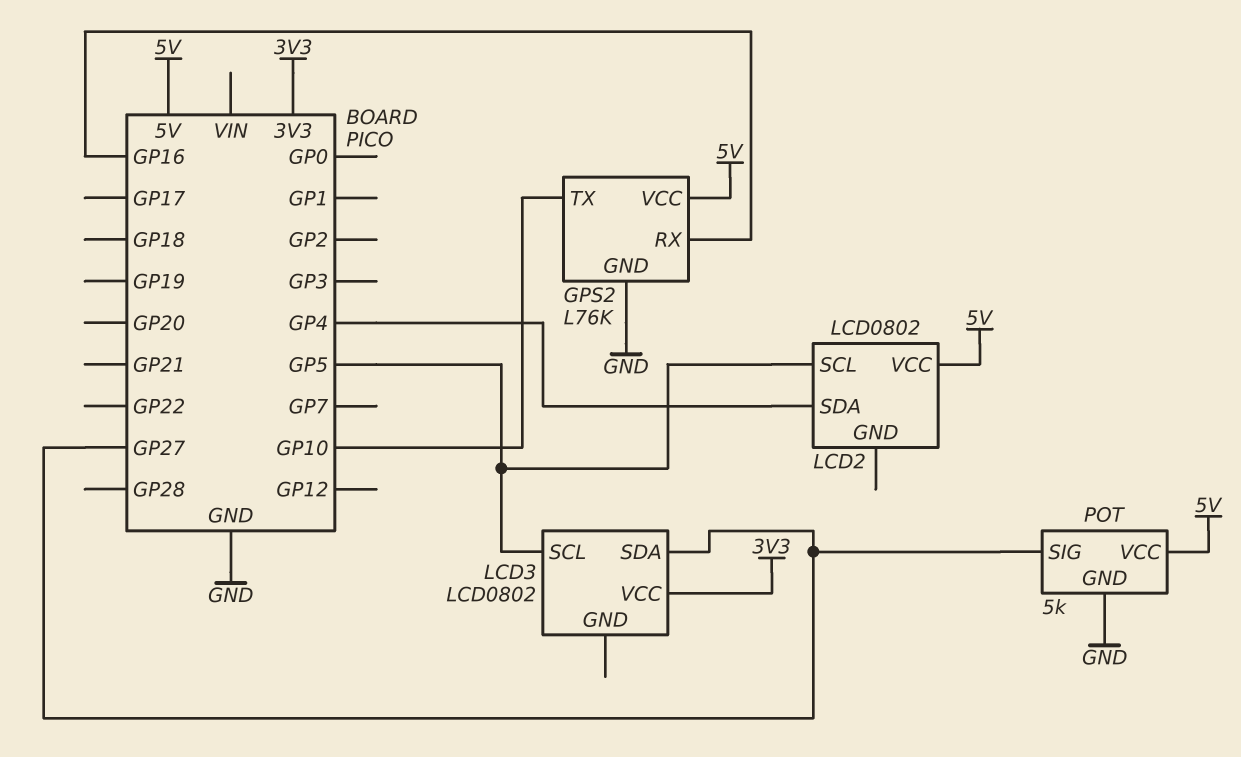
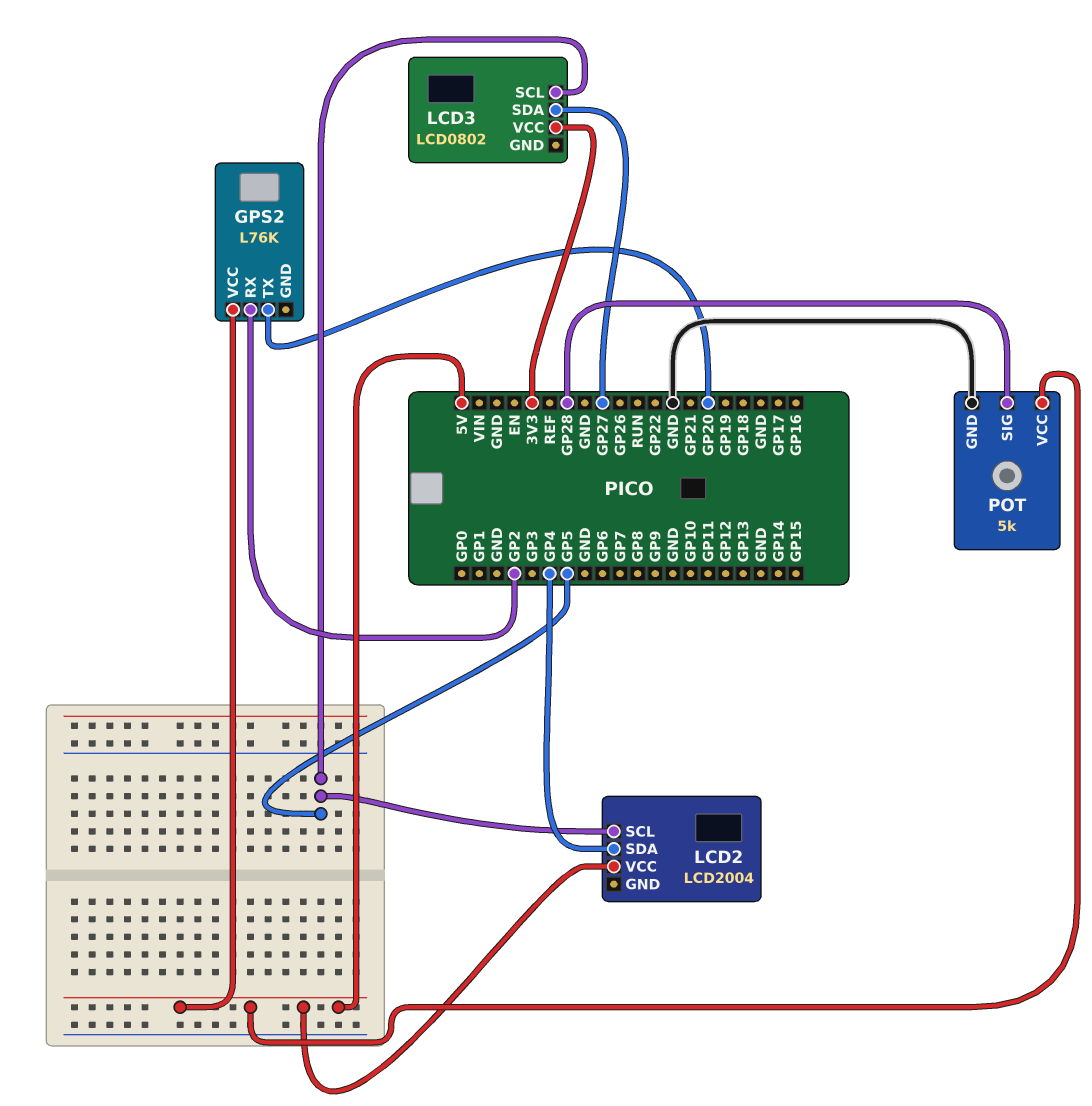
GPS2 pin GND: GND -> none
GPS2 pin RX: GP16 -> GP2
GPS2 pin TX: GP10 -> GP20
LCD2: LCD0802 -> LCD2004
POT pin SIG: GP27 -> GP28

